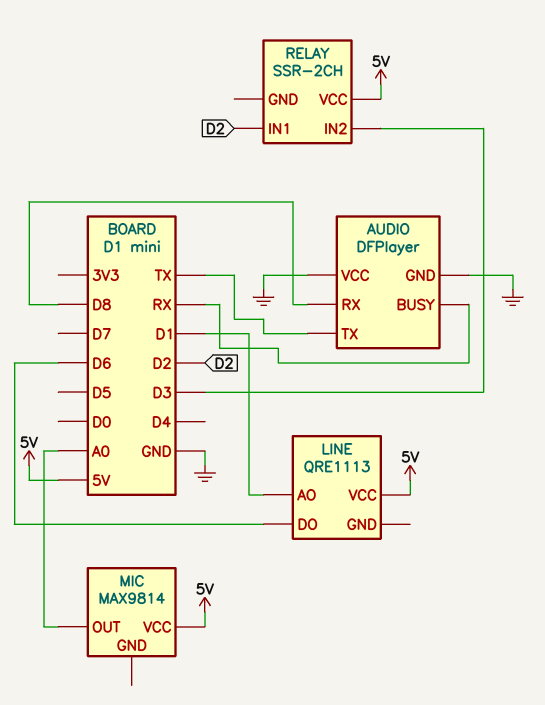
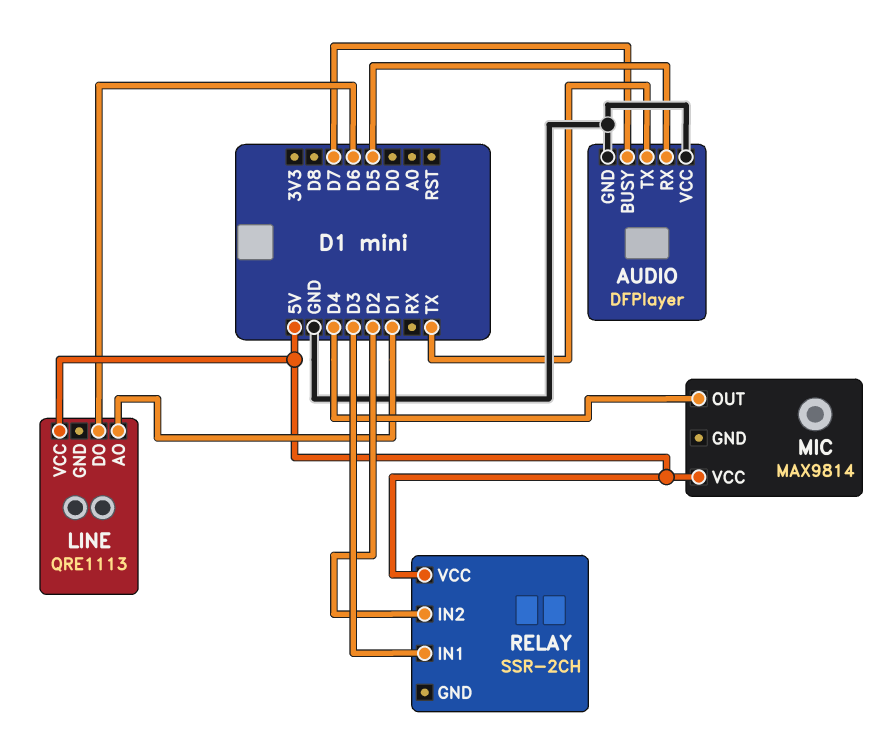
AUDIO pin BUSY: RX -> D7
AUDIO pin RX: D8 -> D5
MIC pin OUT: A0 -> D4
RELAY pin IN1: D2 -> D3
RELAY pin IN2: D3 -> D2

